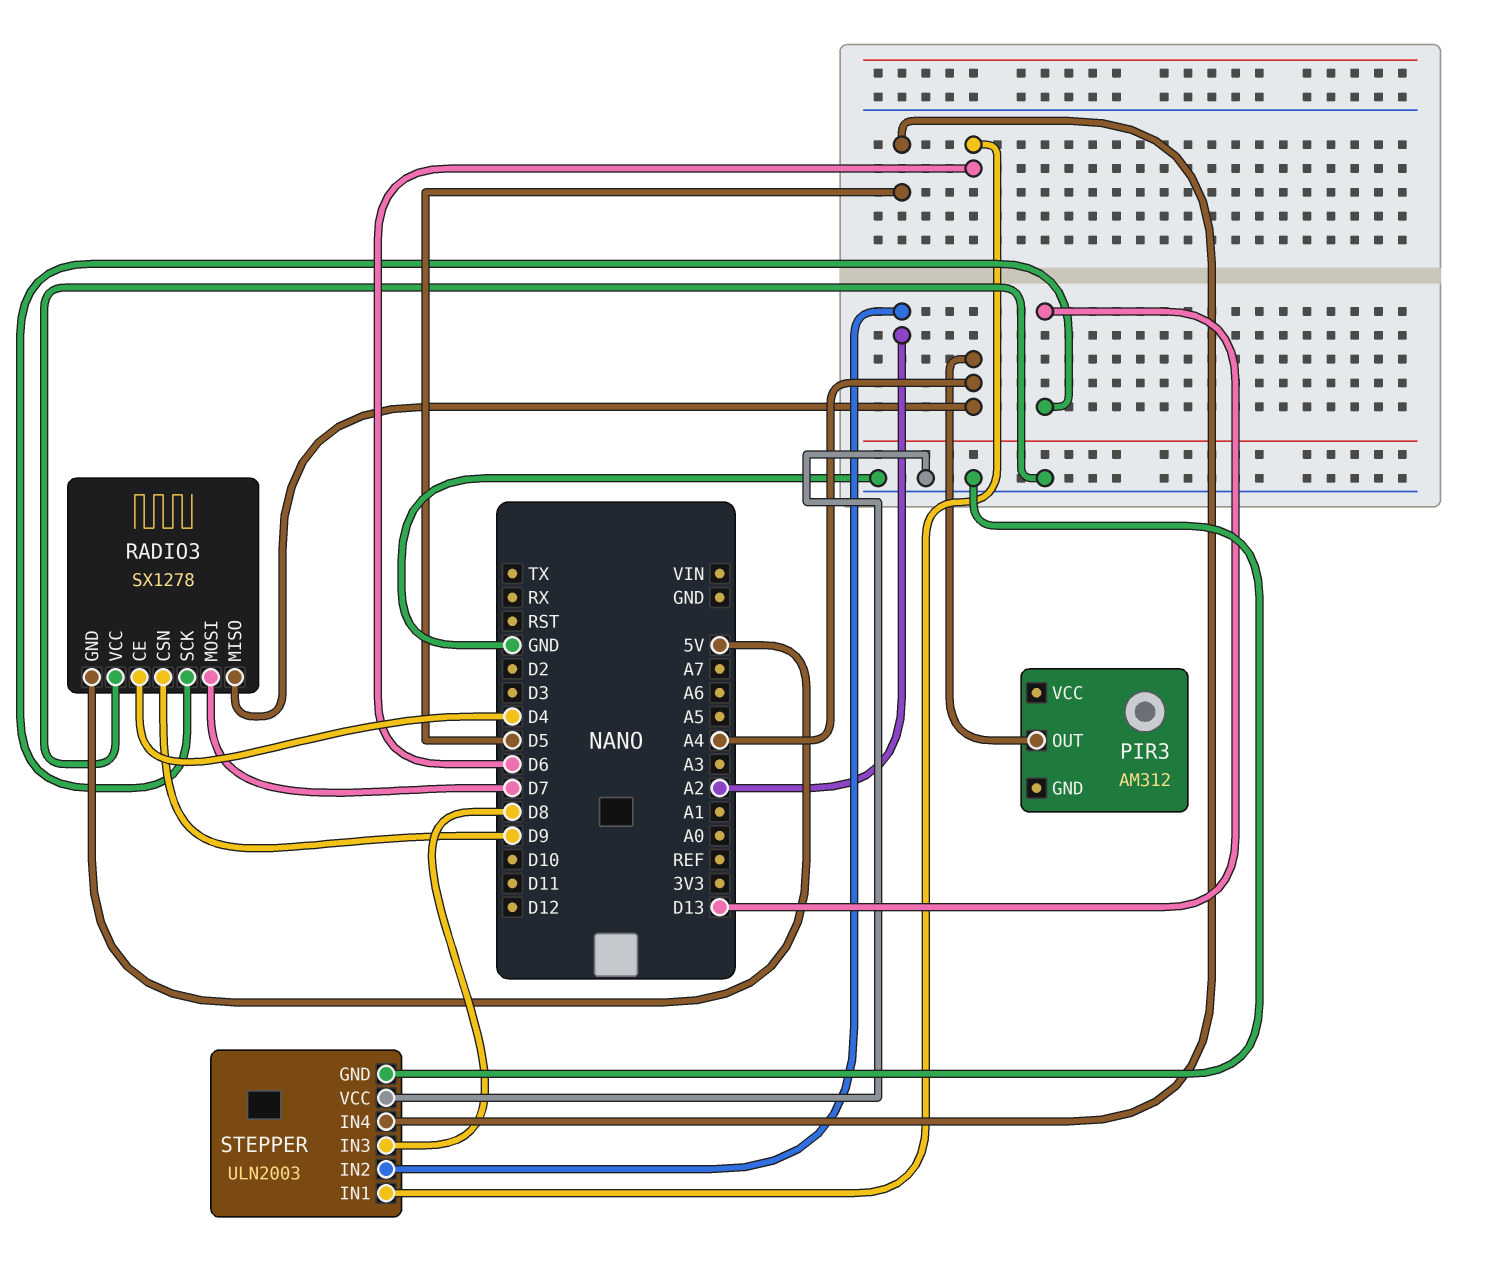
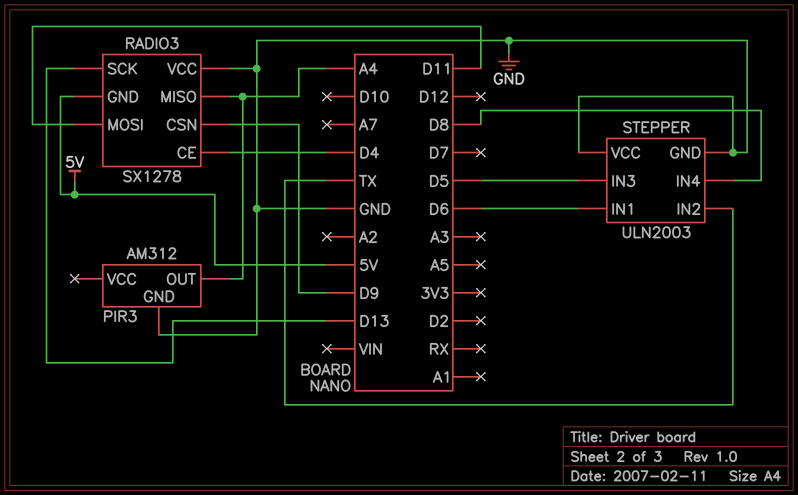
PIR3 pin GND: none -> GND
RADIO3 pin MOSI: D7 -> D11
STEPPER pin IN2: A2 -> TX
STEPPER pin IN3: D8 -> D5
STEPPER pin IN4: D5 -> D8

